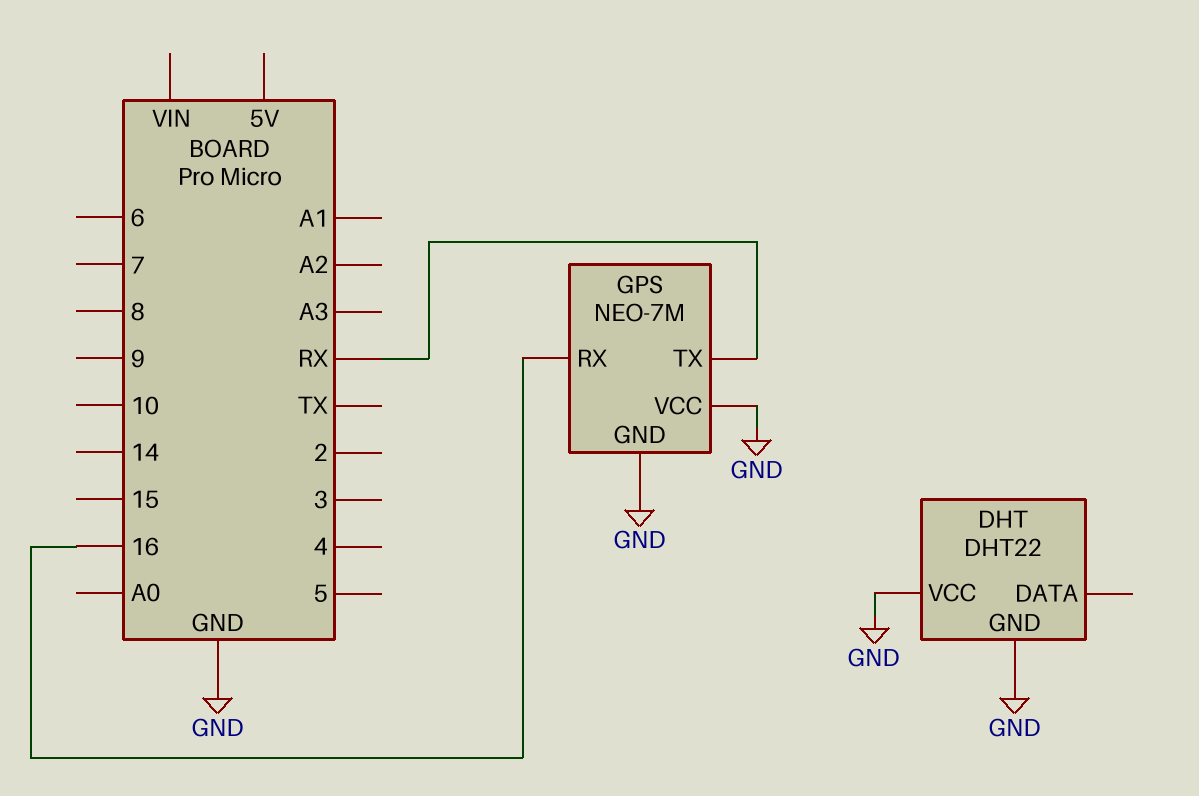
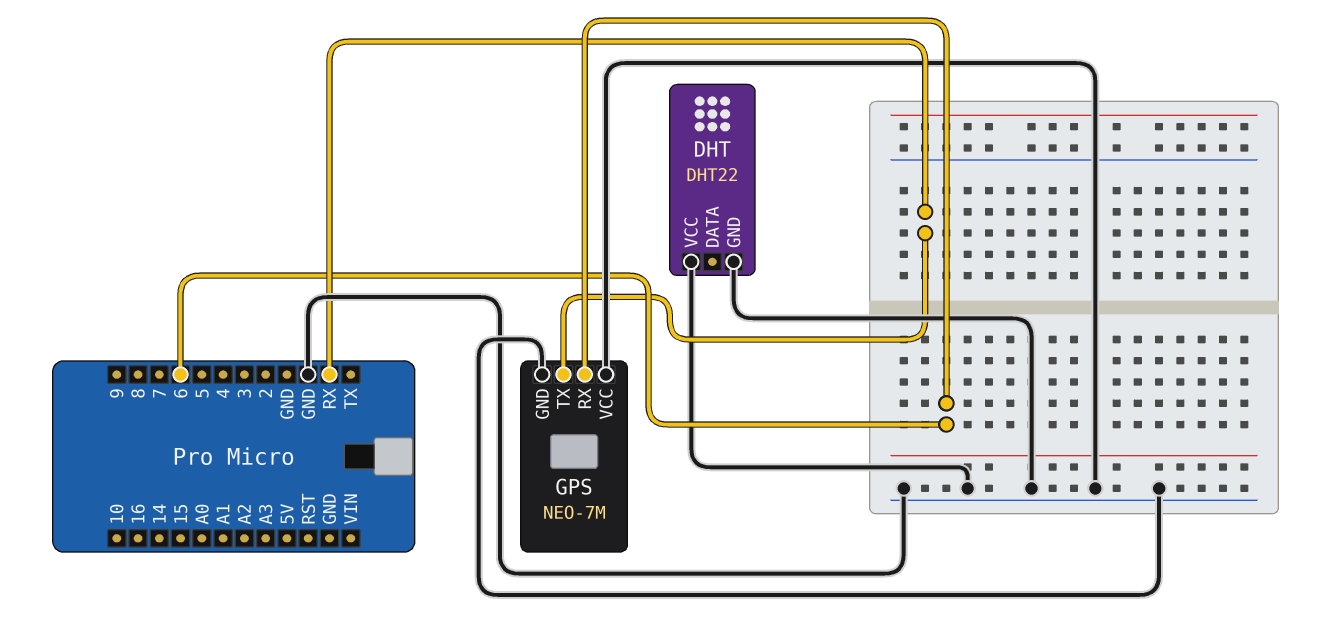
GPS pin RX: 16 -> 6

